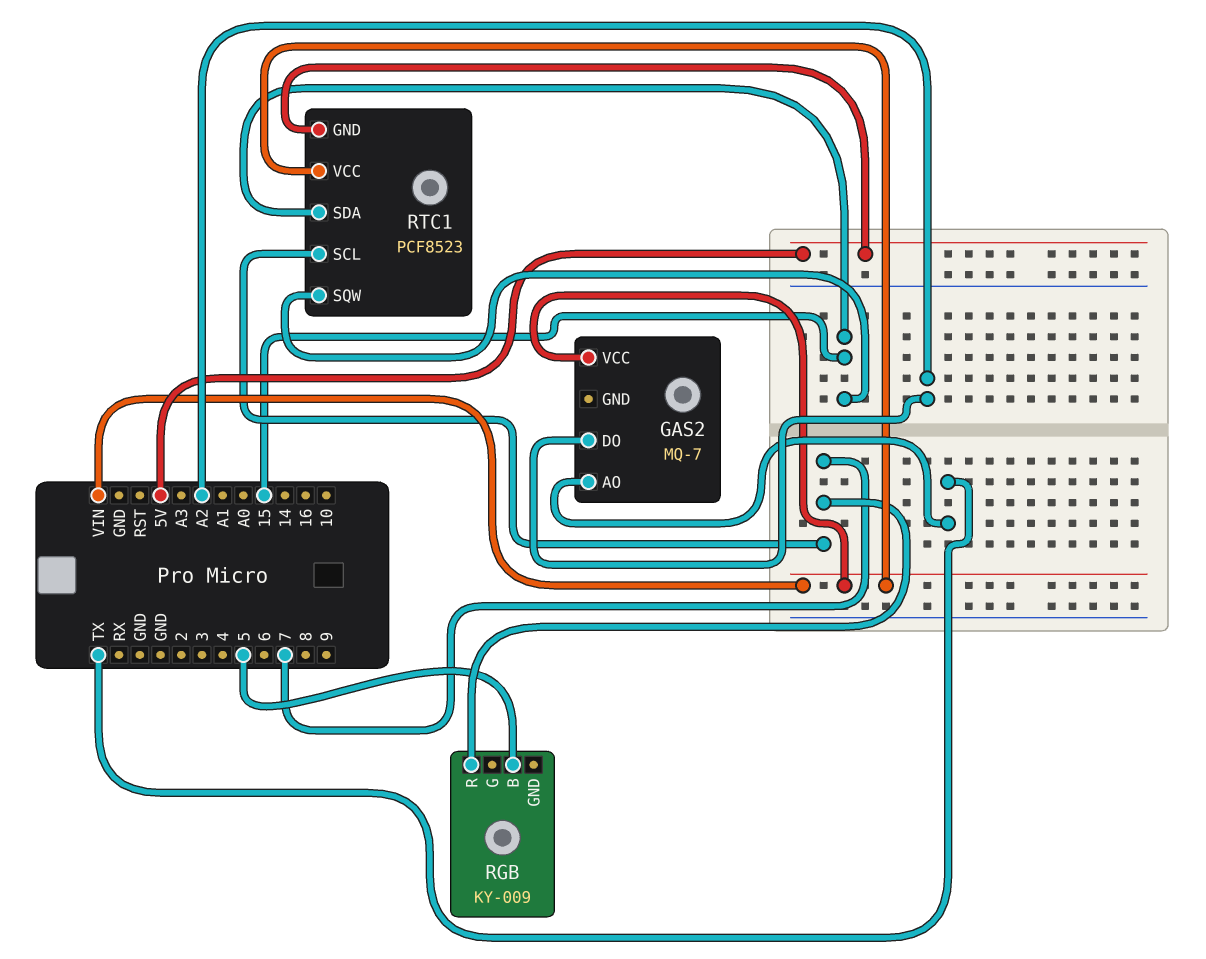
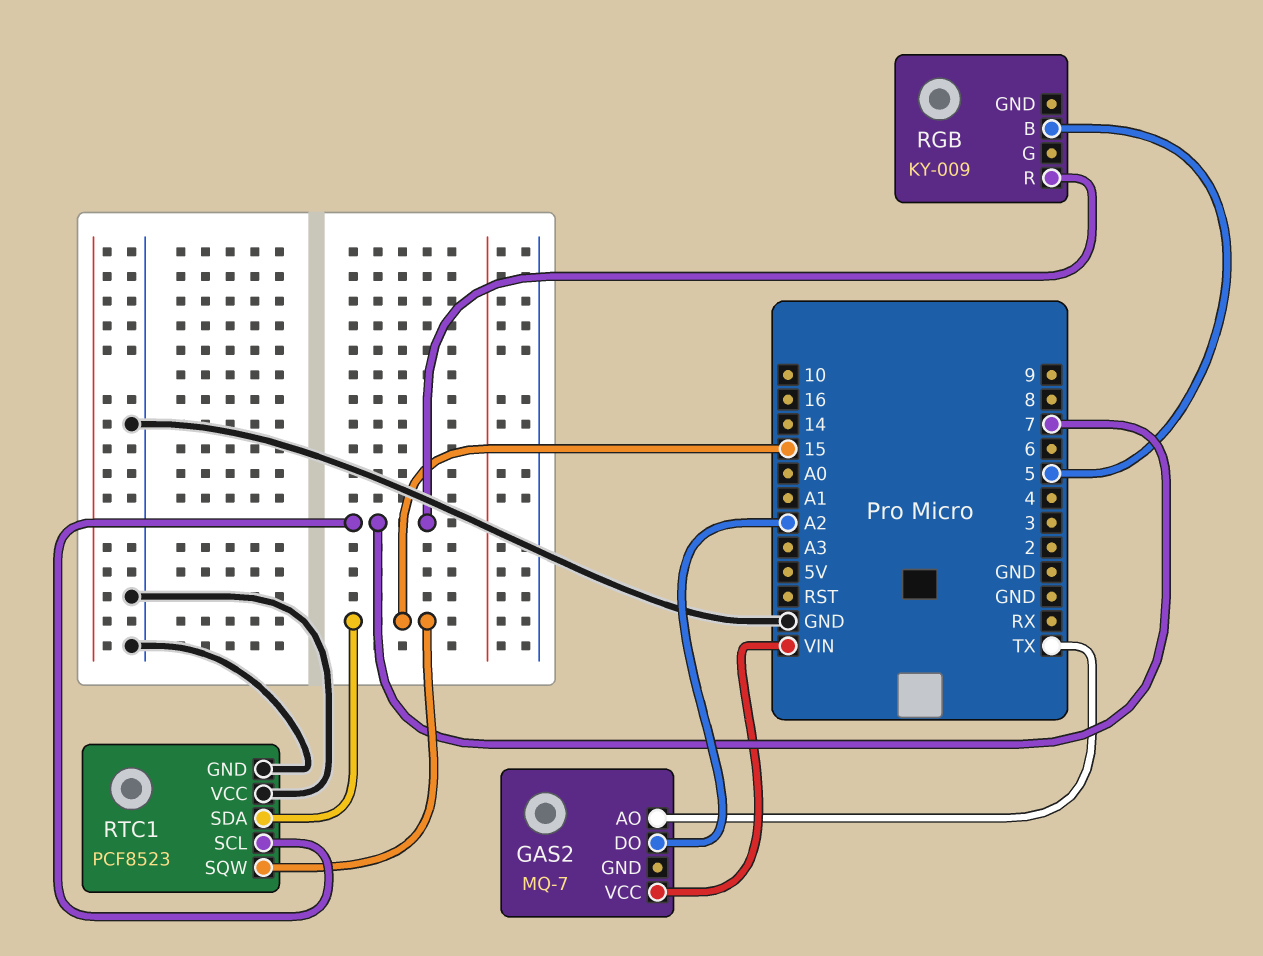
RTC1 pin GND: 5V -> GND
RTC1 pin VCC: VIN -> GND

